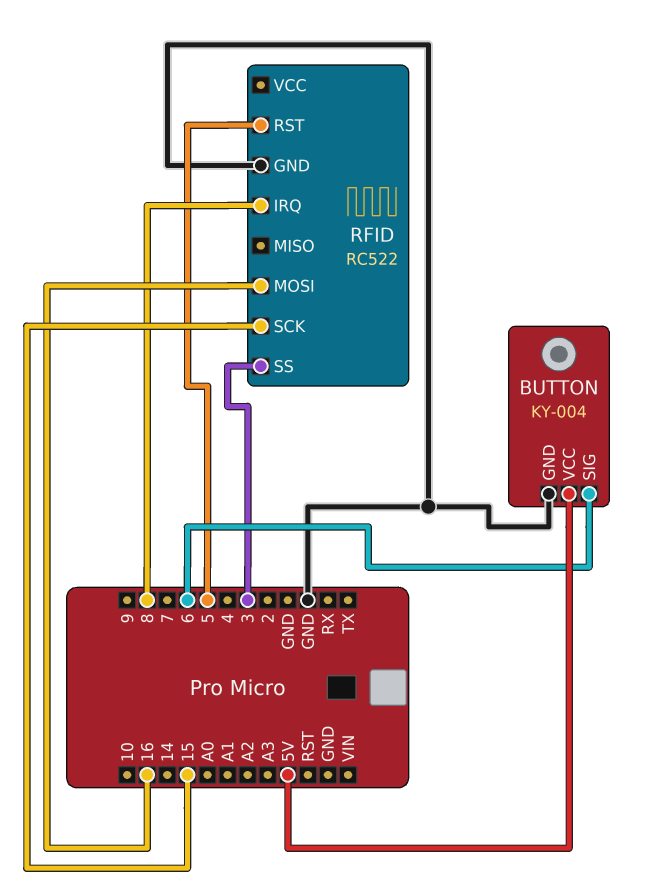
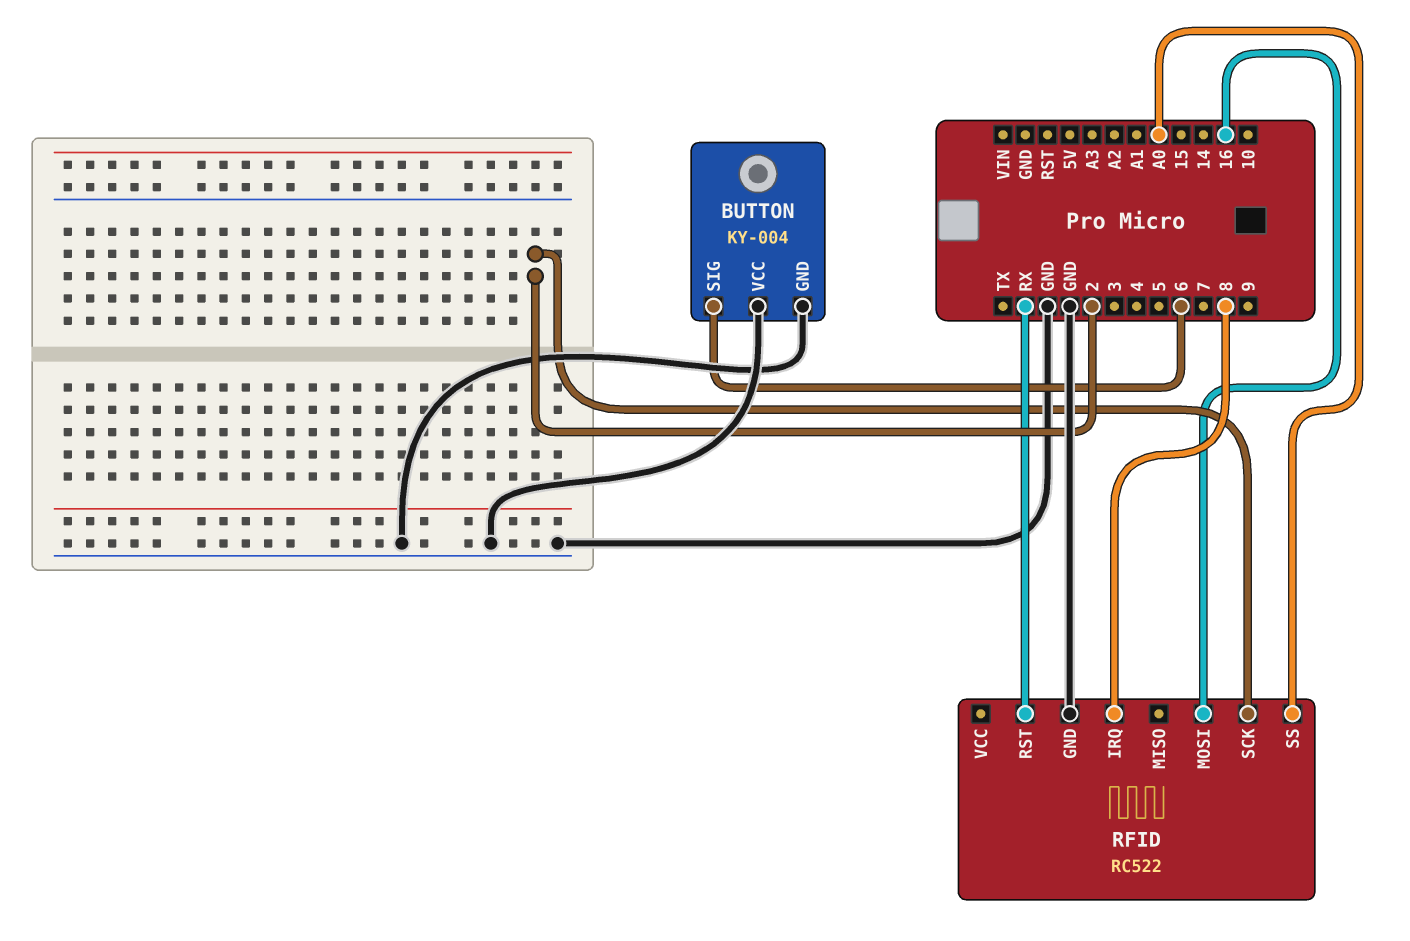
BUTTON pin VCC: 5V -> GND
RFID pin RST: 5 -> RX
RFID pin SCK: 15 -> 2
RFID pin SS: 3 -> A0

